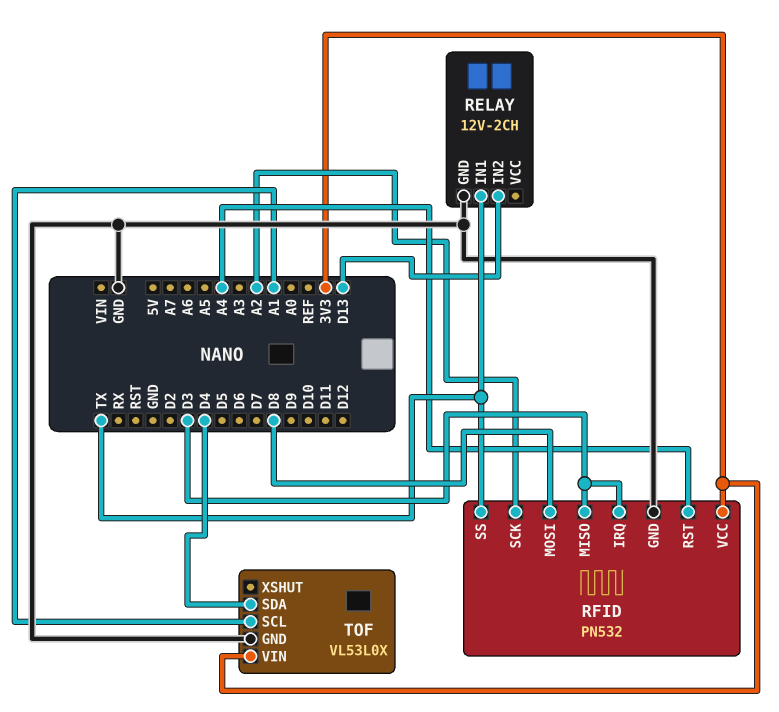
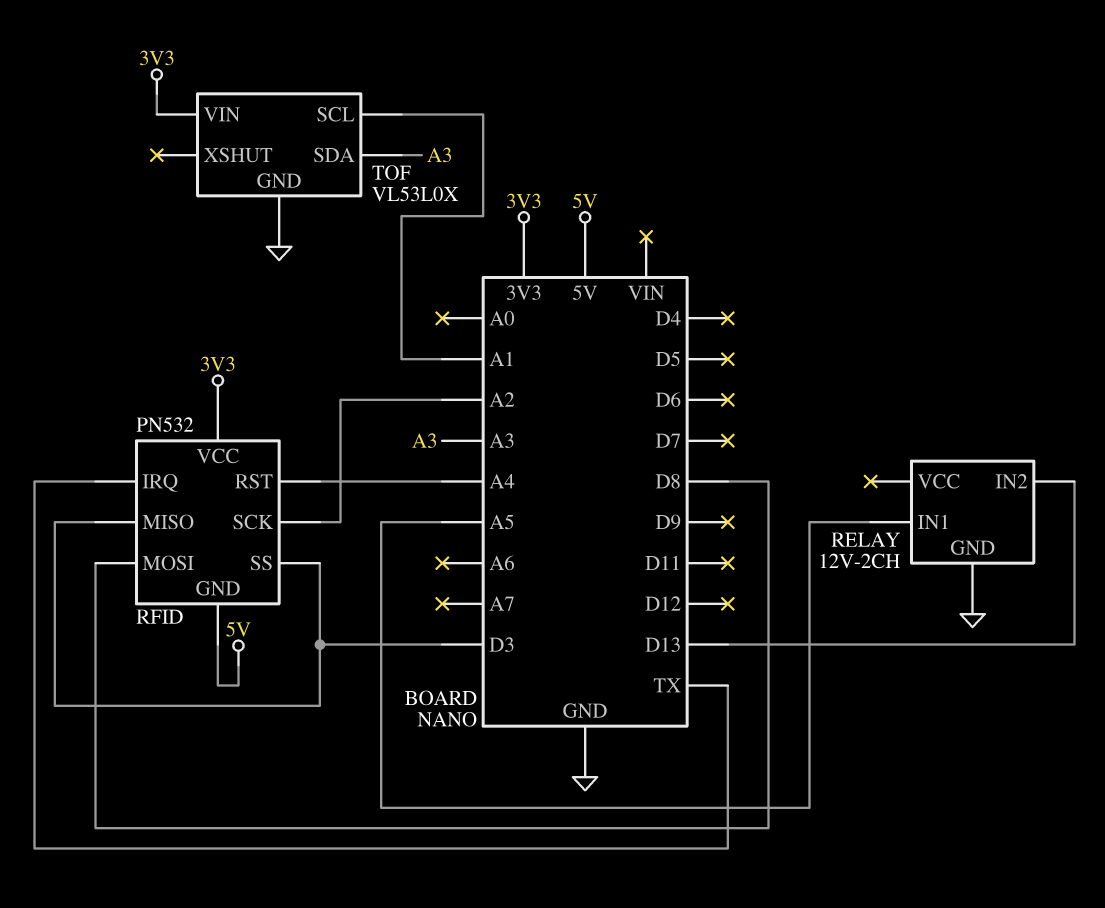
RELAY pin IN1: TX -> A5
RFID pin GND: GND -> 5V
RFID pin IRQ: D3 -> TX
RFID pin SS: TX -> D3
TOF pin SDA: D4 -> A3

